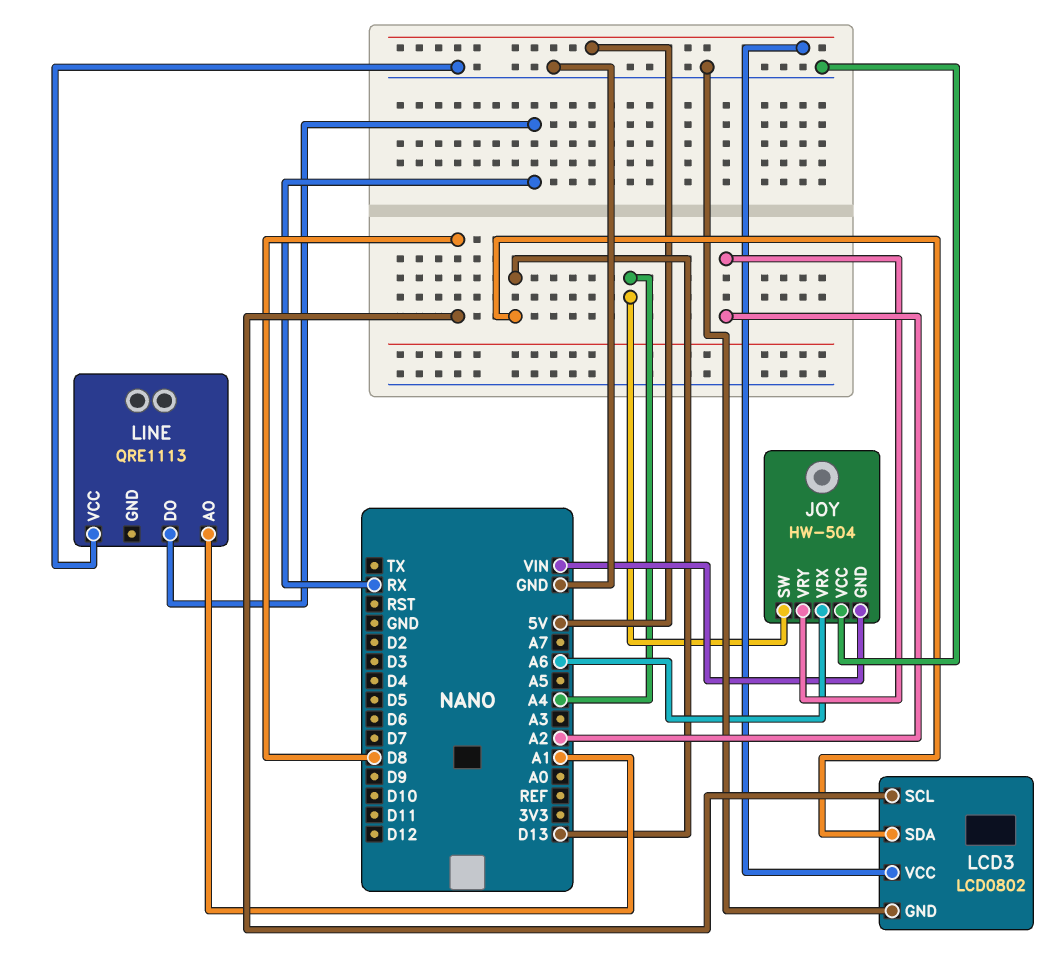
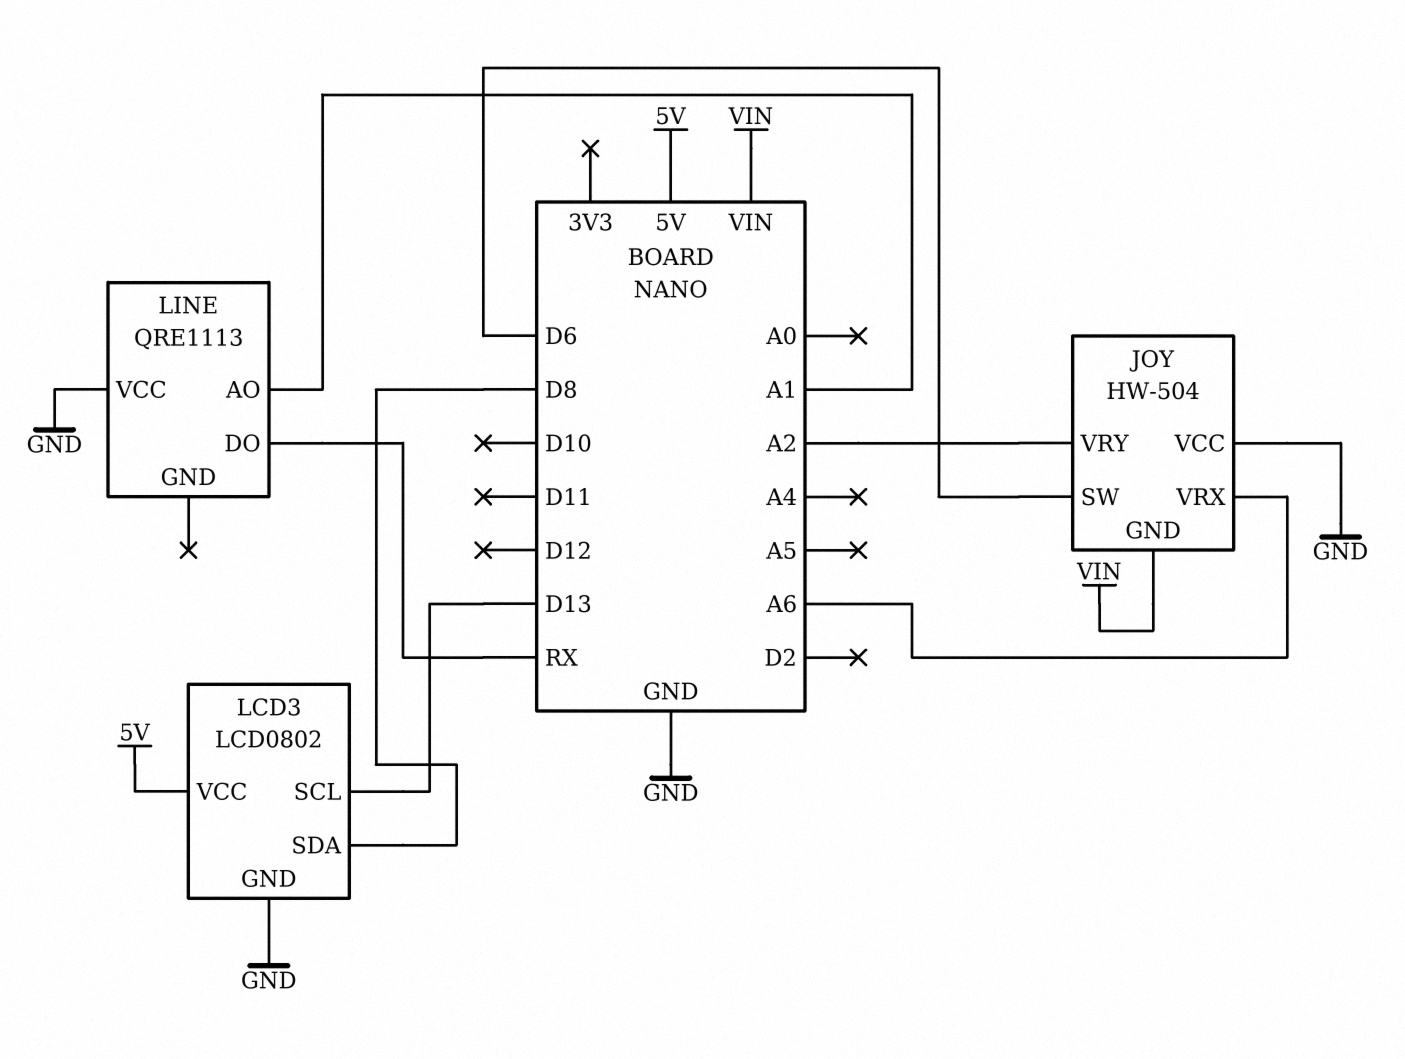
JOY pin SW: A4 -> D6
LCD3 pin SCL: D8 -> D13
LCD3 pin SDA: D13 -> D8

